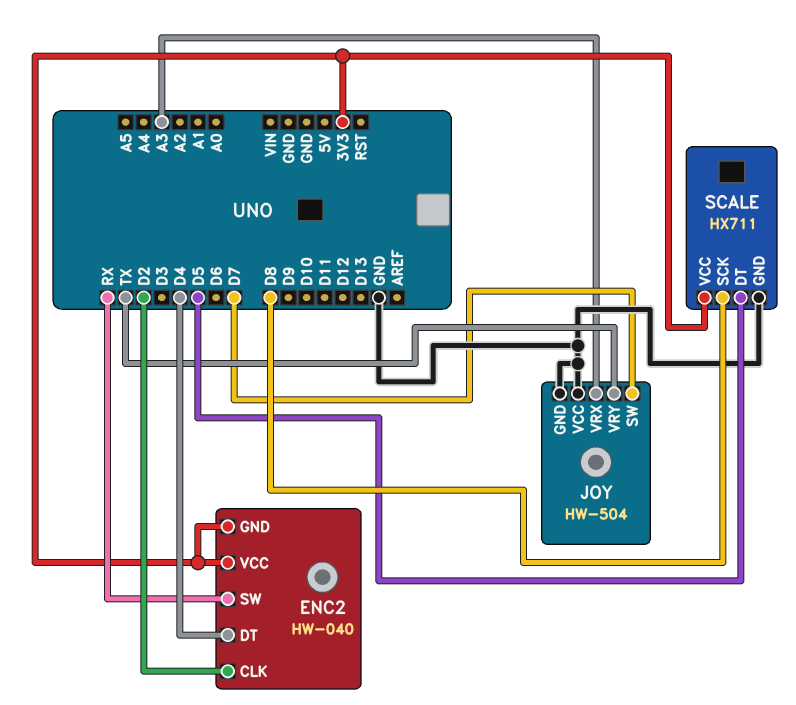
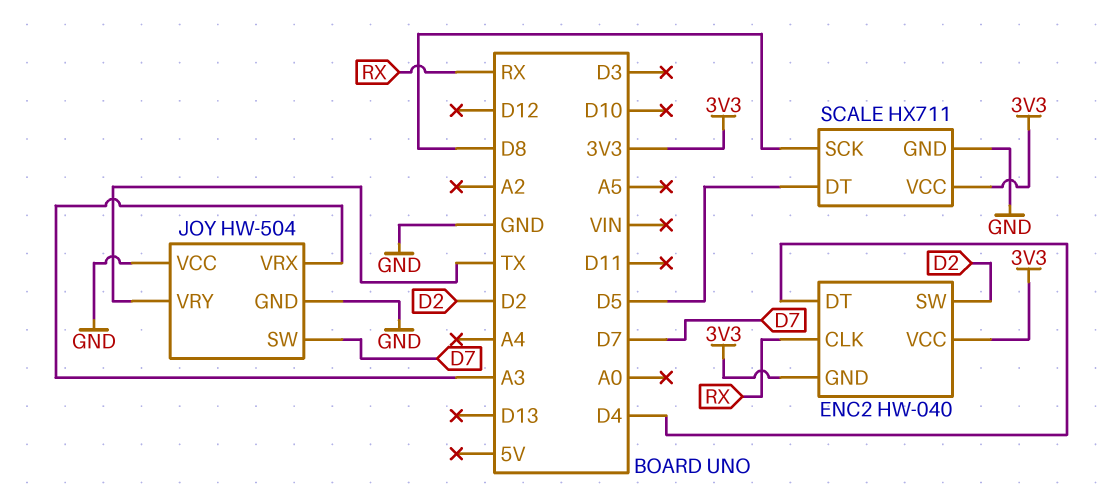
ENC2 pin CLK: D2 -> RX
ENC2 pin SW: RX -> D2

